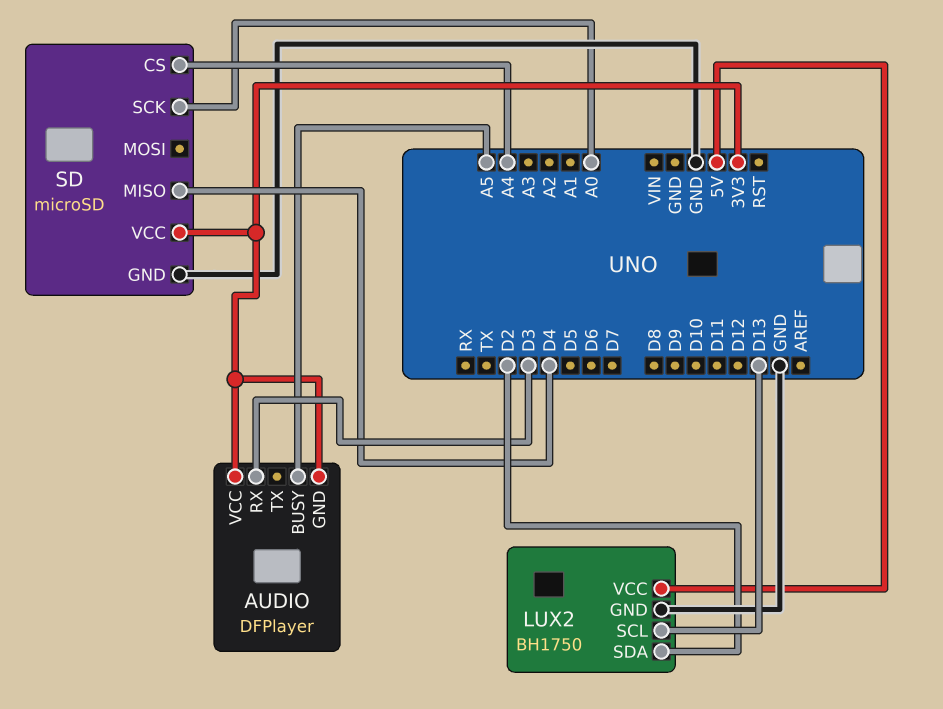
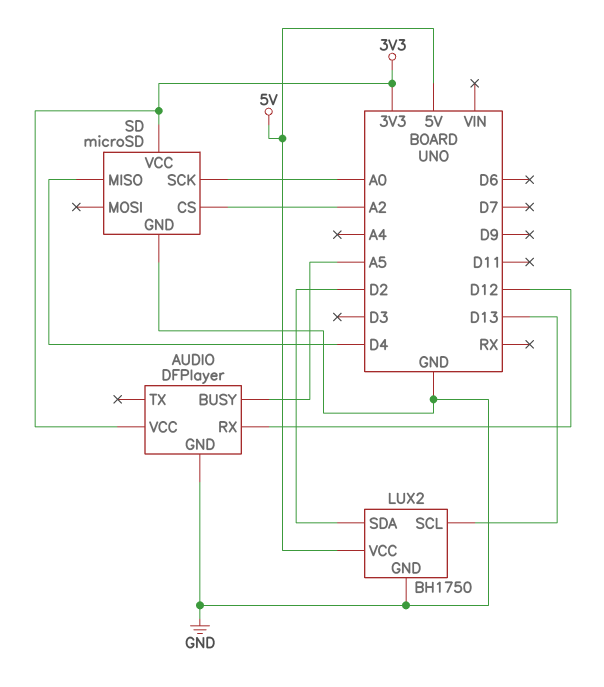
AUDIO pin GND: 3V3 -> GND
AUDIO pin RX: D3 -> D12
SD pin CS: A4 -> A2

